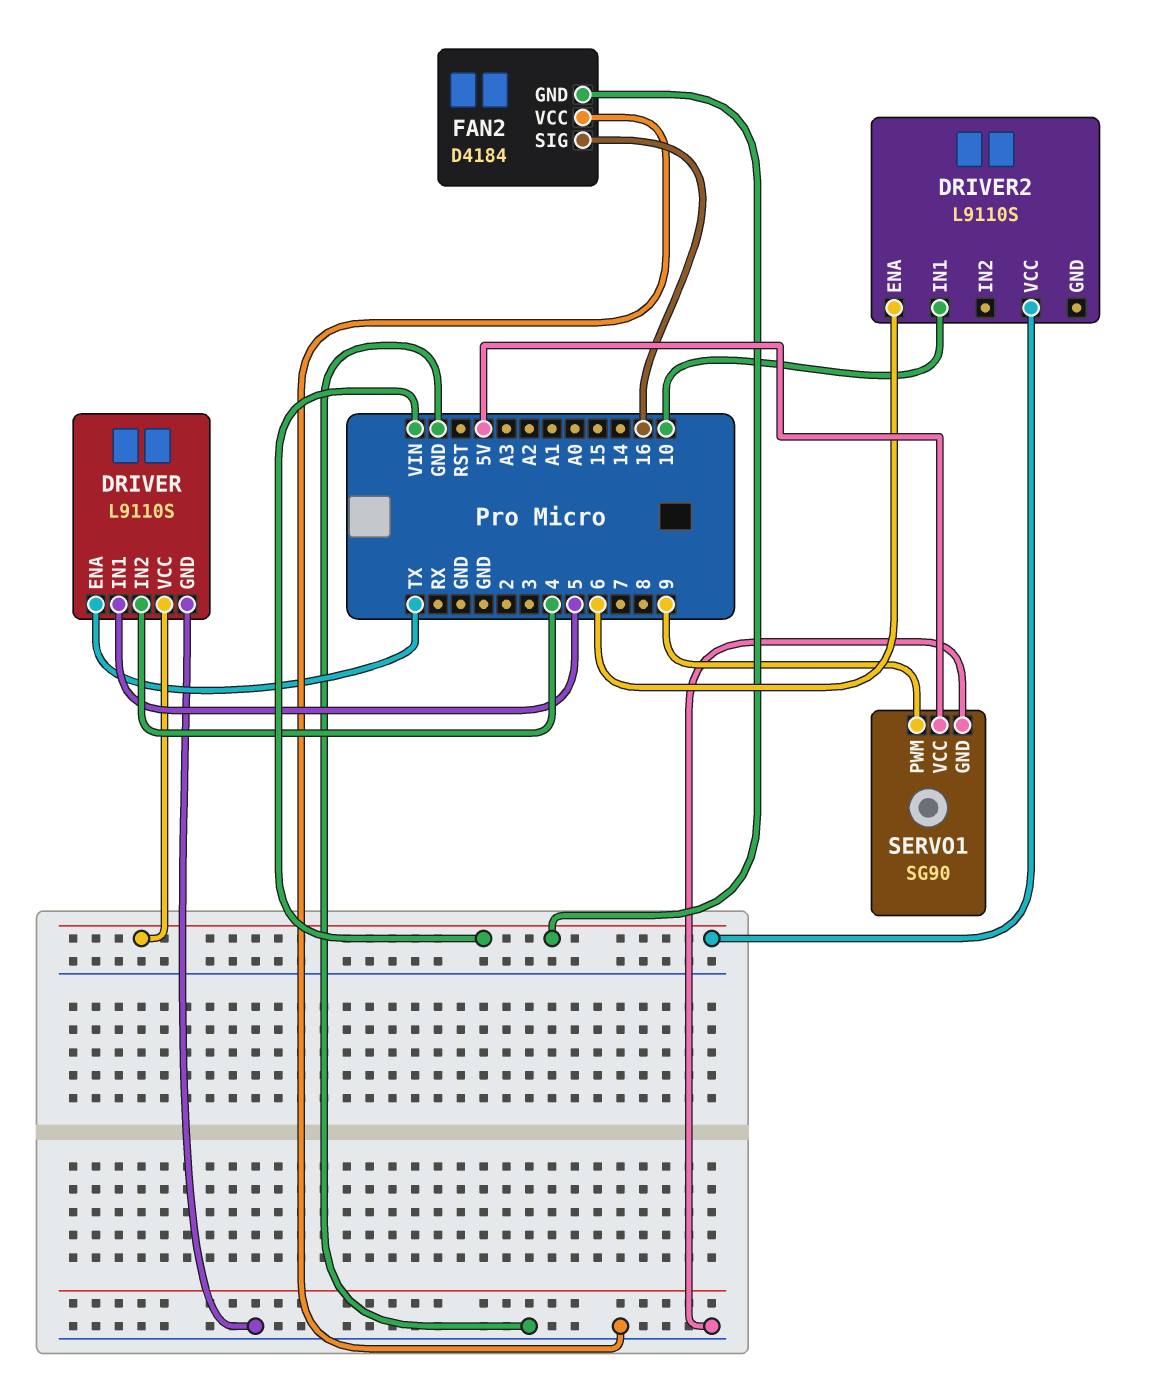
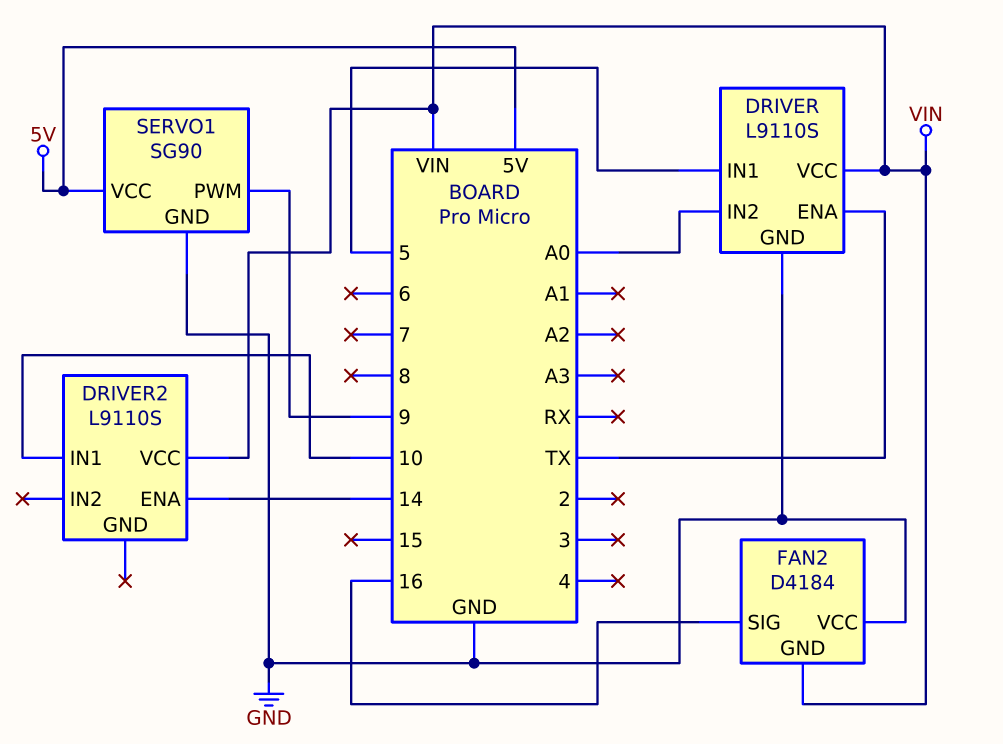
DRIVER pin IN2: 4 -> A0
DRIVER2 pin ENA: 6 -> 14

